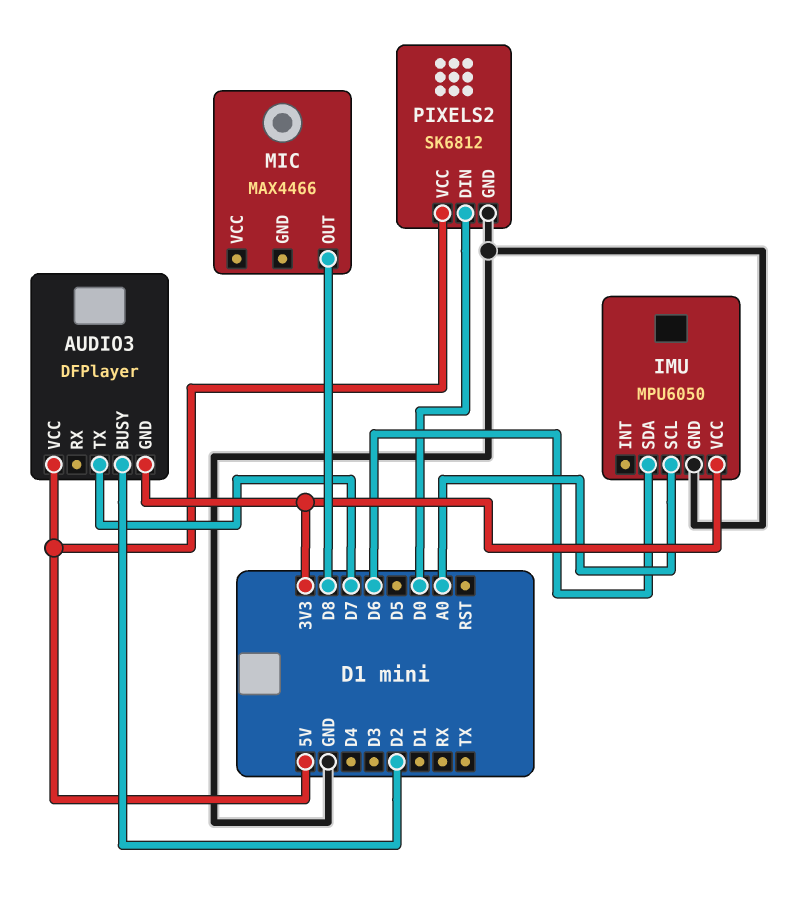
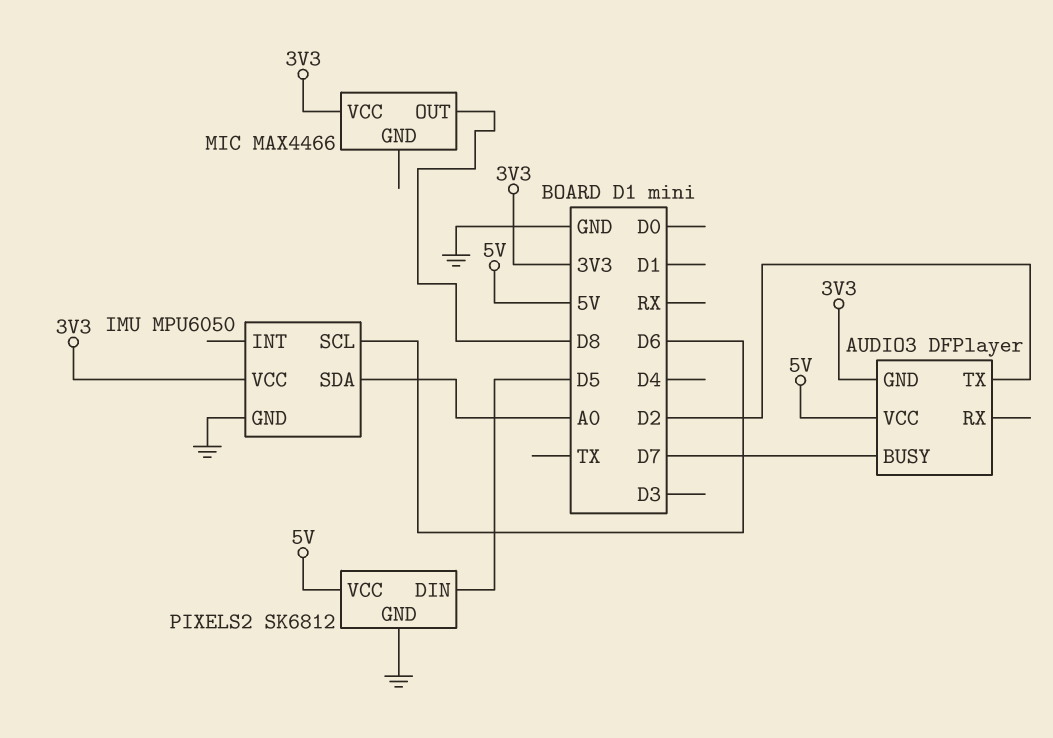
AUDIO3 pin BUSY: D2 -> D7
AUDIO3 pin TX: D7 -> D2
IMU pin SCL: A0 -> D6
IMU pin SDA: D6 -> A0
MIC pin VCC: none -> 3V3
PIXELS2 pin DIN: D0 -> D5

